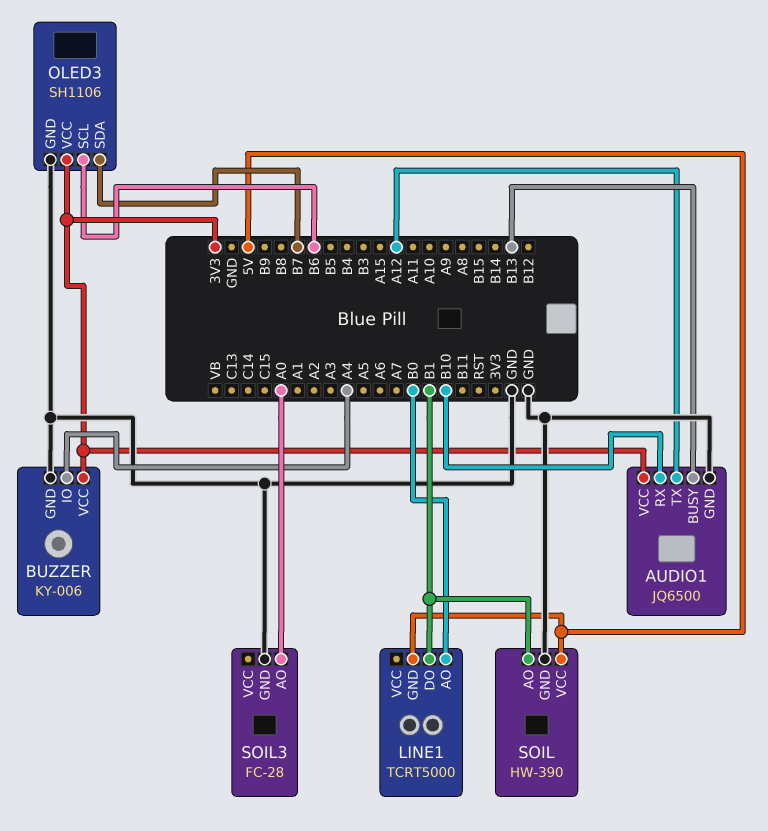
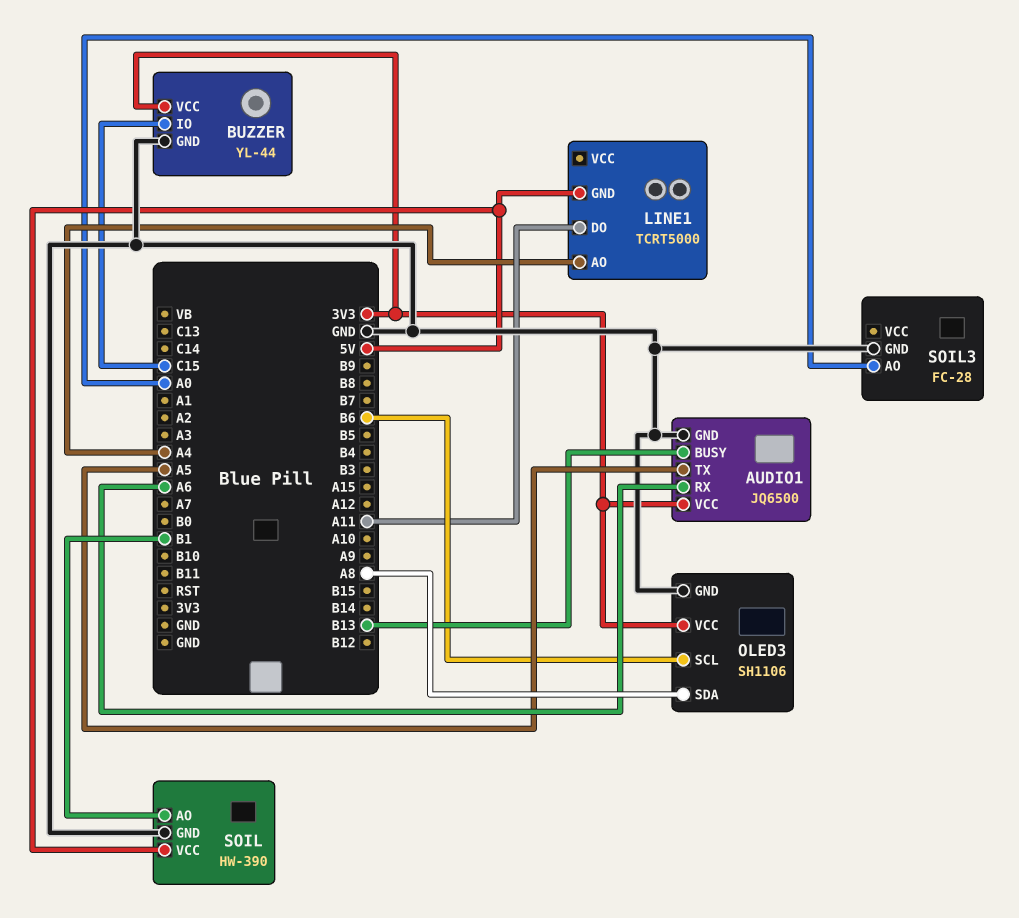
AUDIO1 pin RX: B10 -> A6
AUDIO1 pin TX: A12 -> A5
BUZZER: KY-006 -> YL-44
BUZZER pin IO: A4 -> C15
LINE1 pin AO: B0 -> A4
LINE1 pin DO: B1 -> A11
OLED3 pin SDA: B7 -> A8

